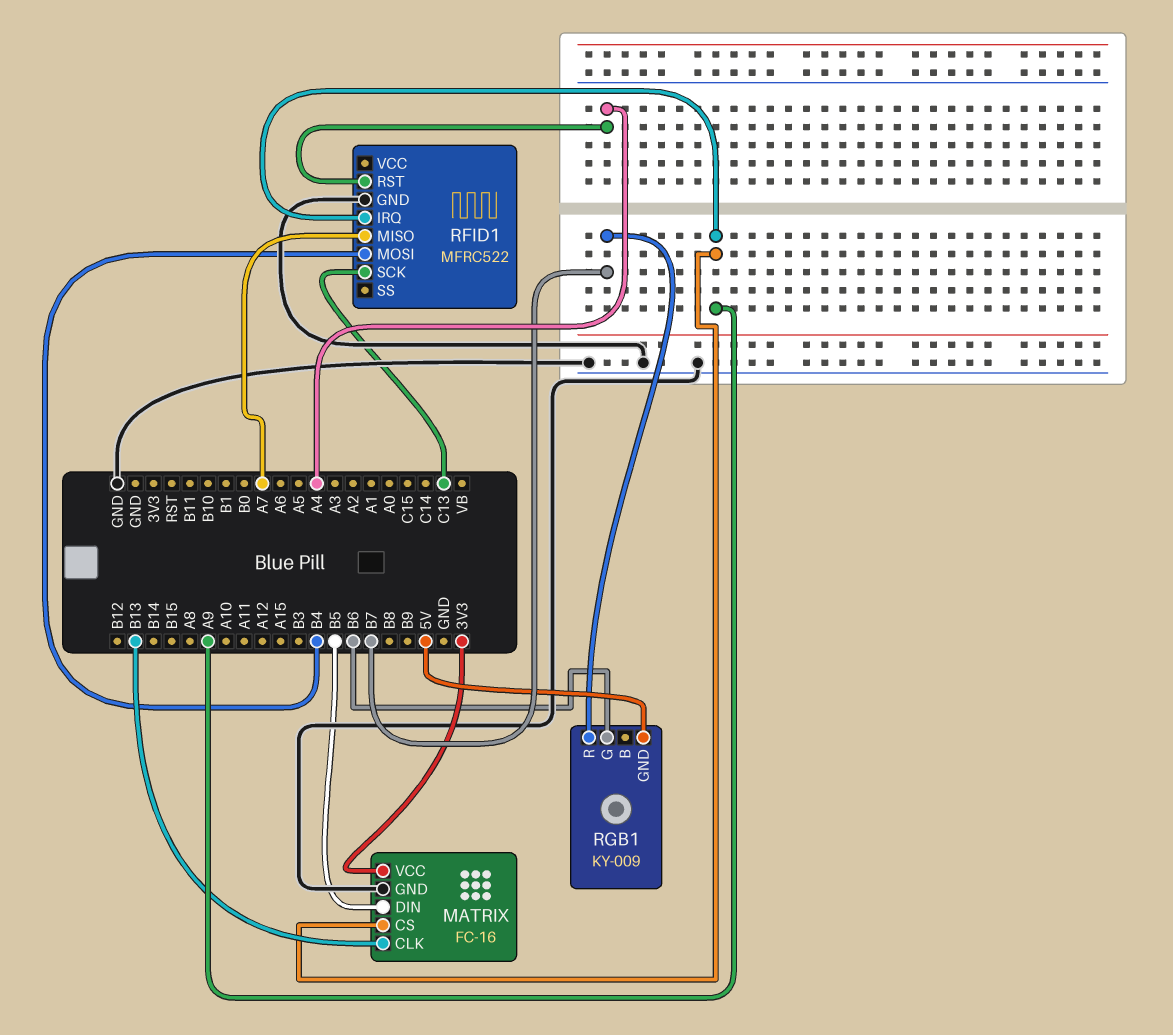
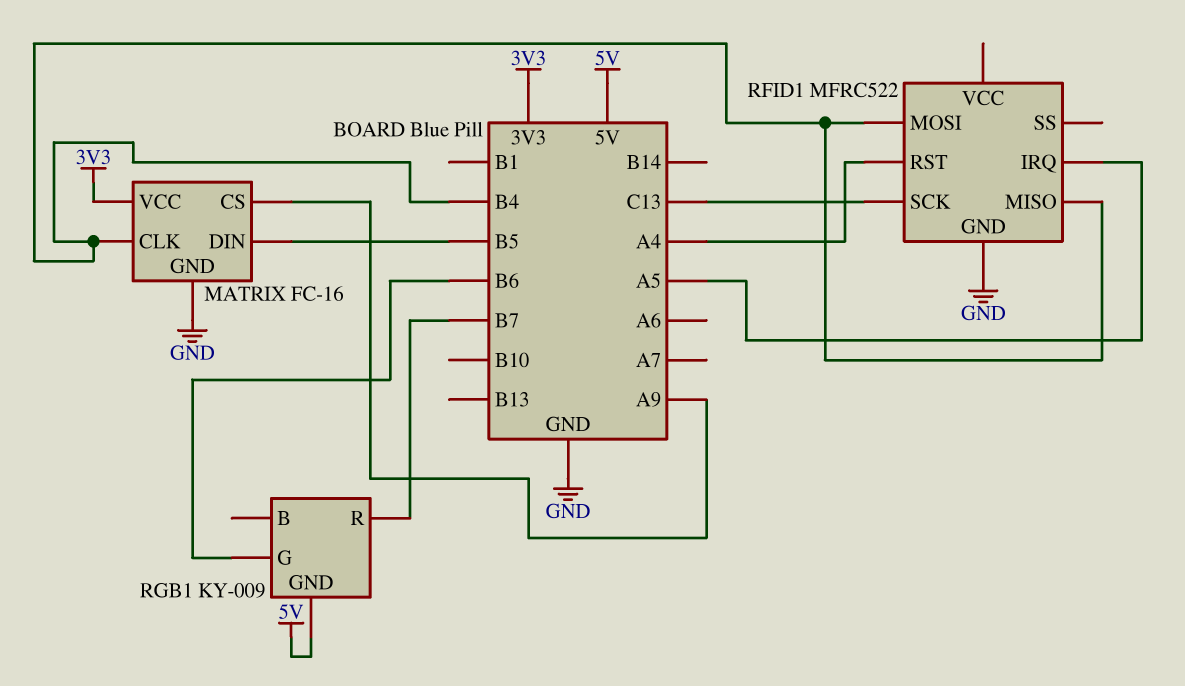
MATRIX pin CLK: B13 -> B4
RFID1 pin IRQ: A9 -> A5
RFID1 pin MISO: A7 -> B4

